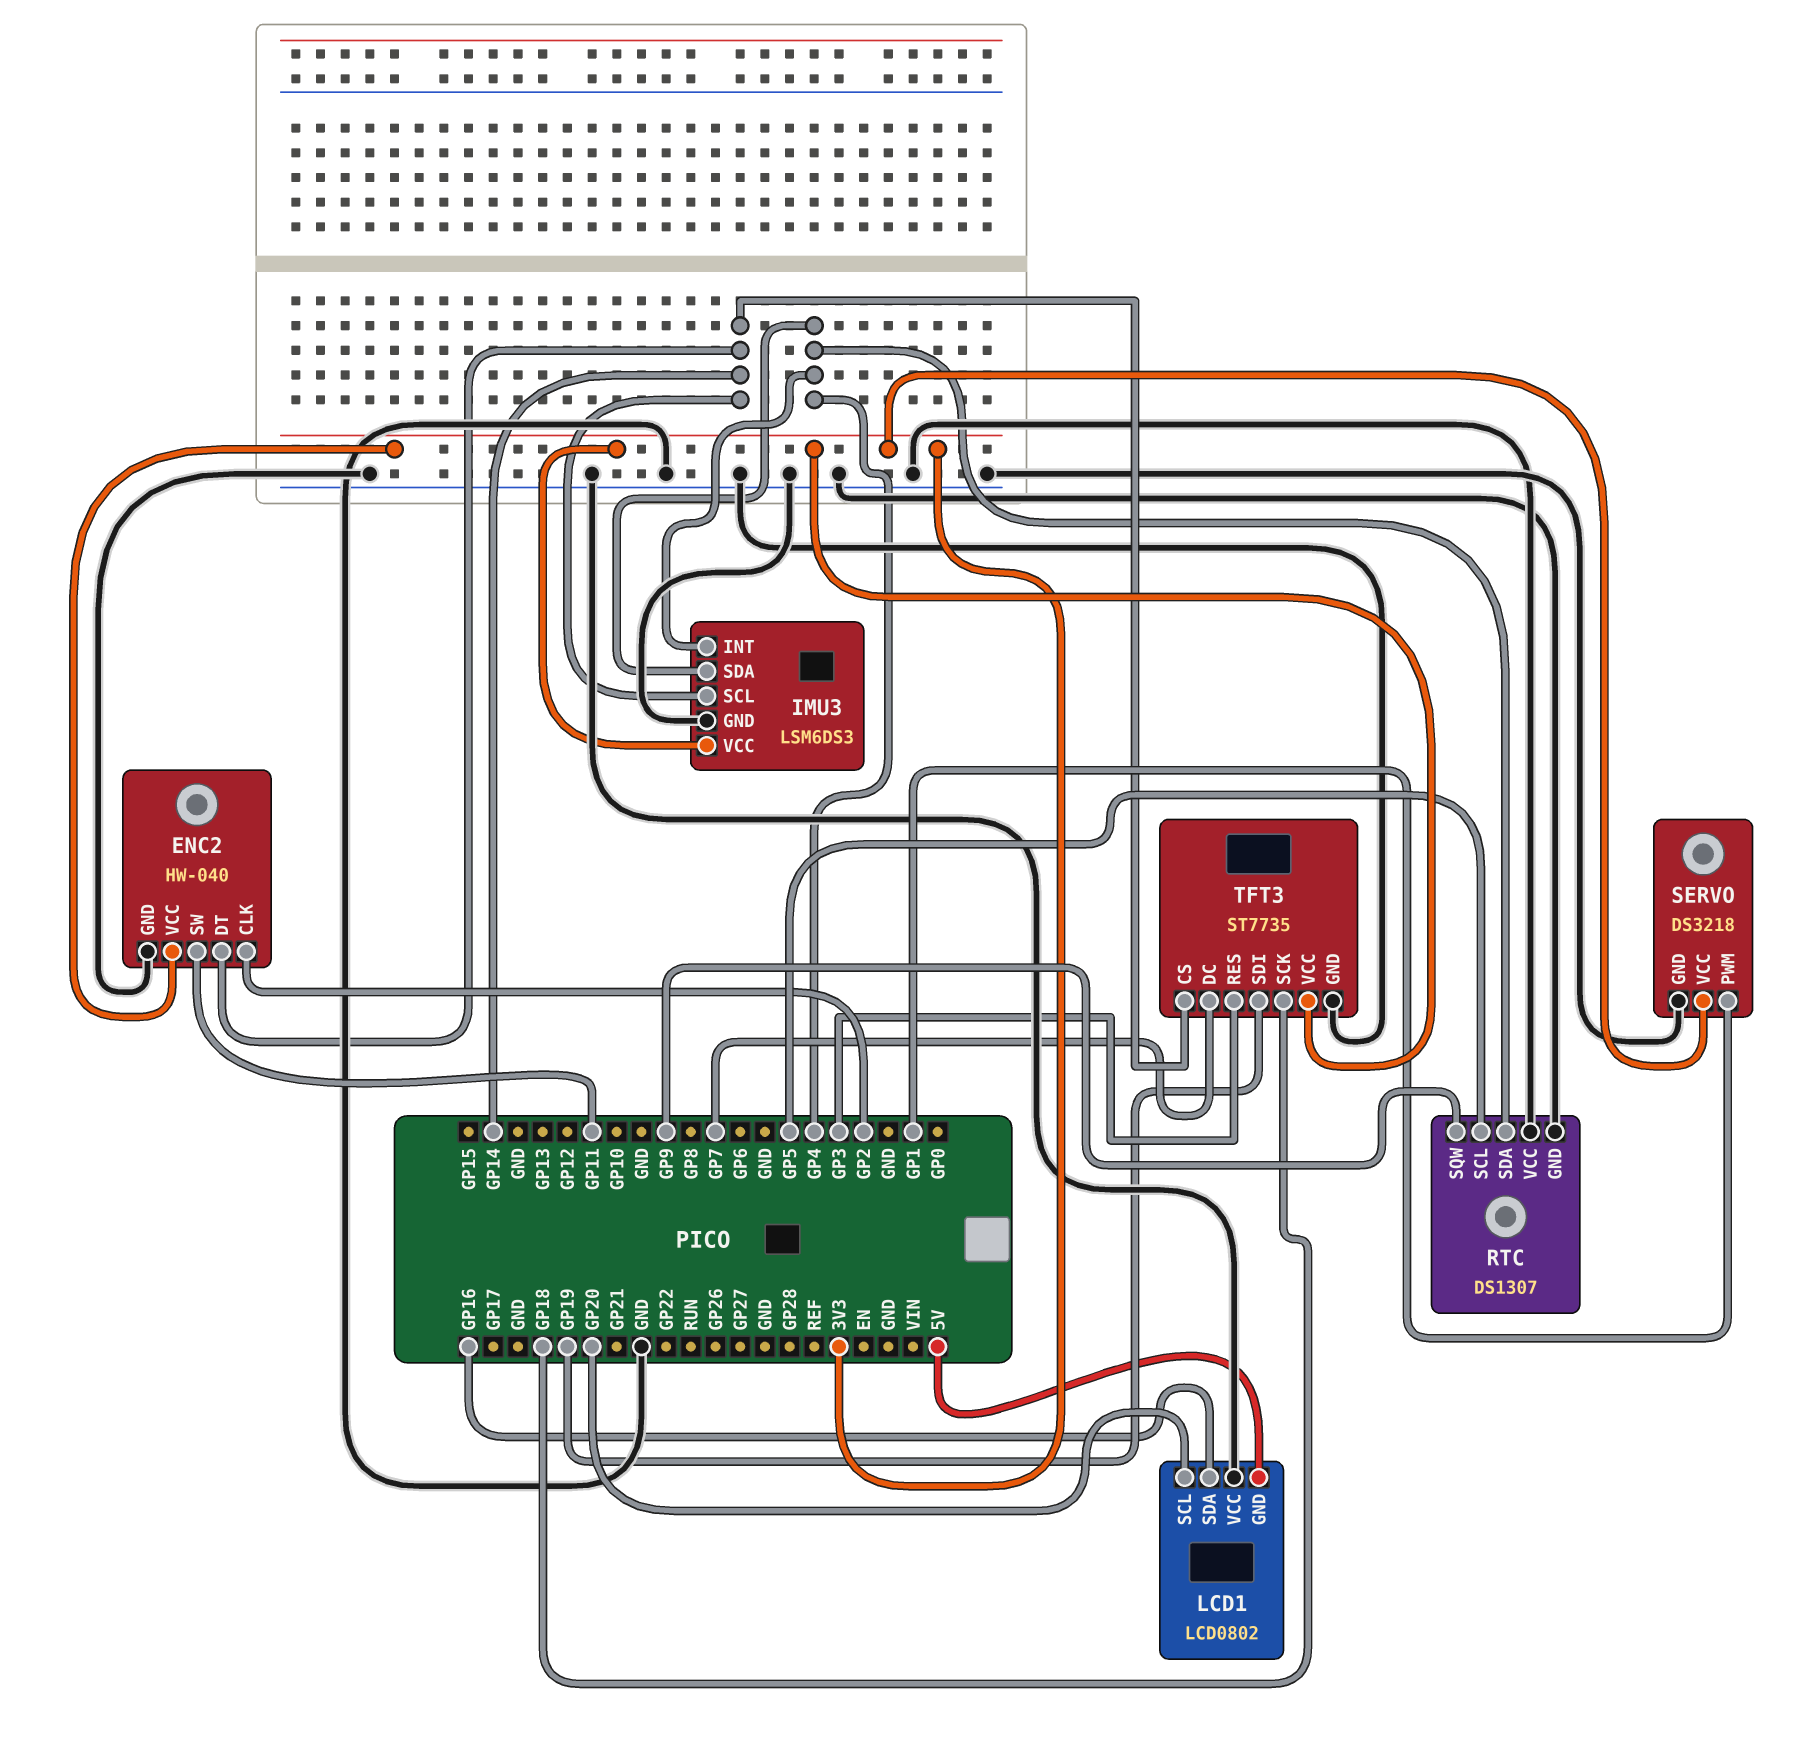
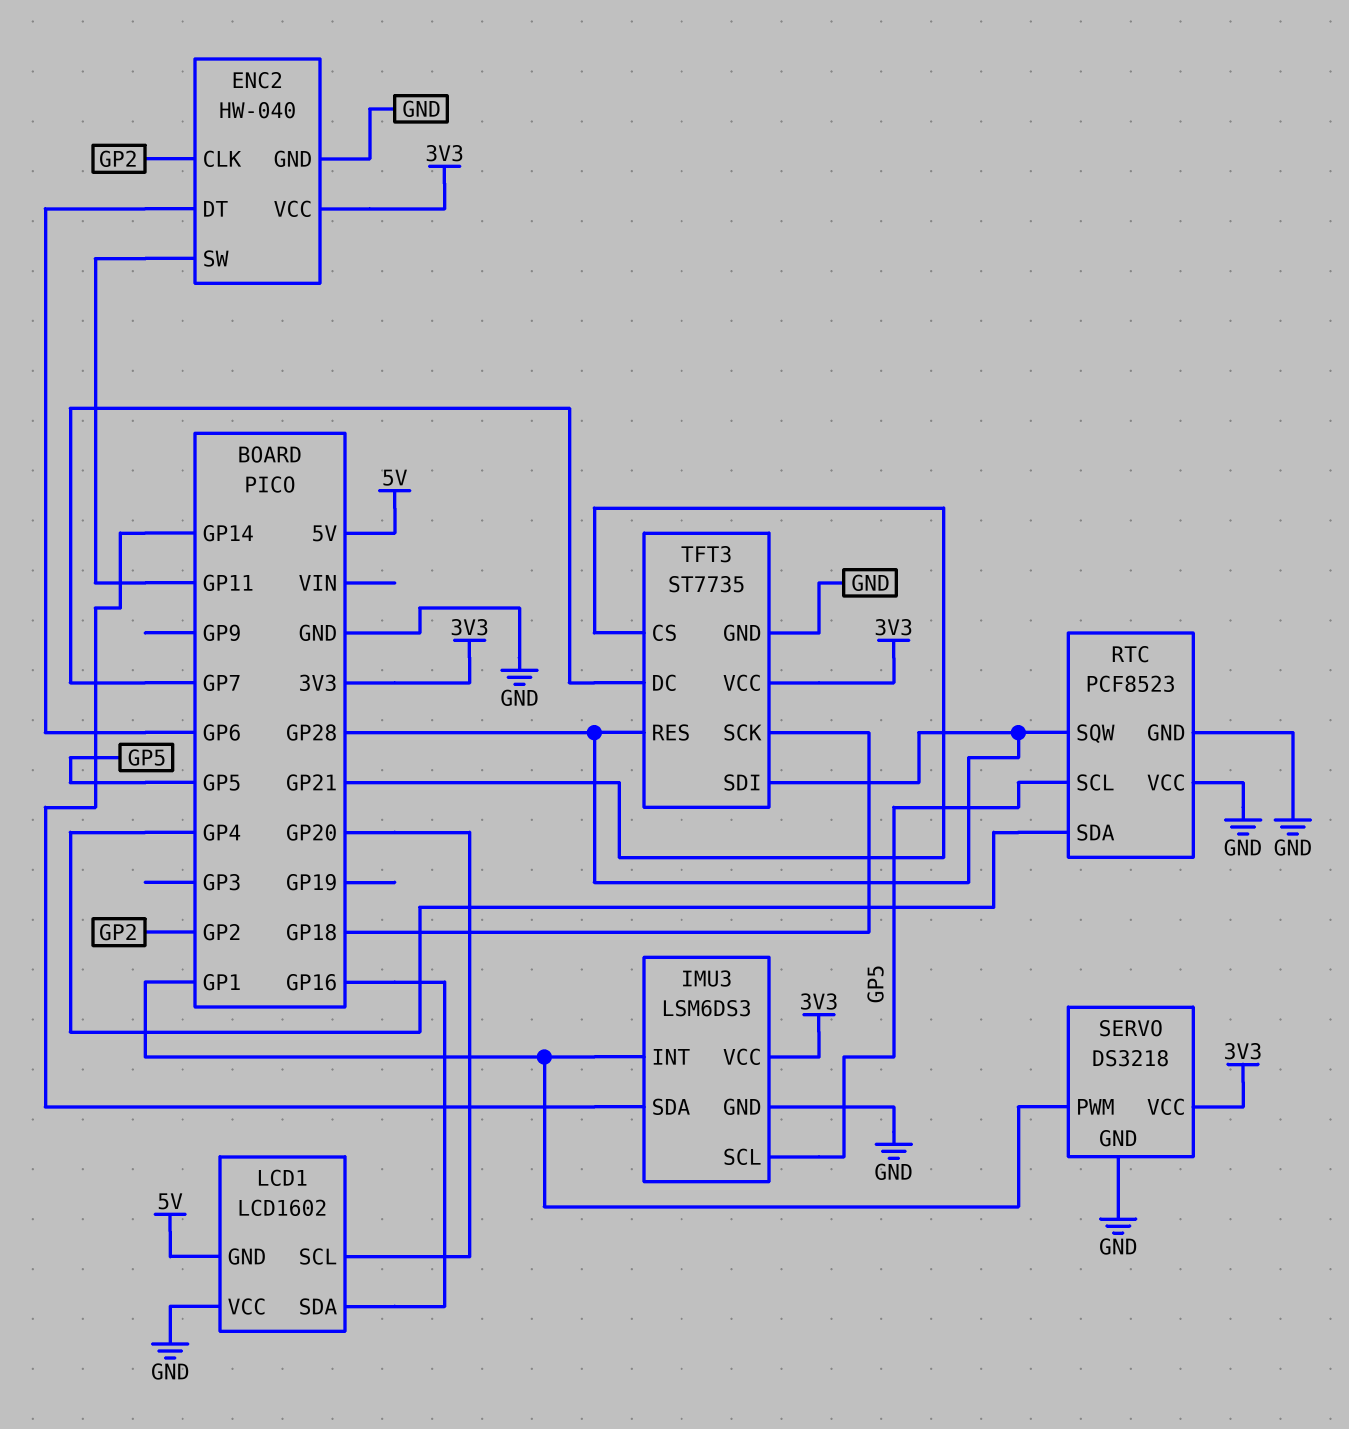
ENC2 pin DT: GP14 -> GP6
IMU3 pin INT: GP4 -> GP1
IMU3 pin SCL: GP14 -> GP5
IMU3 pin SDA: GP4 -> GP14
LCD1: LCD0802 -> LCD1602
RTC: DS1307 -> PCF8523
RTC pin SQW: GP9 -> GP28
TFT3 pin CS: GP14 -> GP21
TFT3 pin RES: GP3 -> GP28
TFT3 pin SDI: GP19 -> GP28

